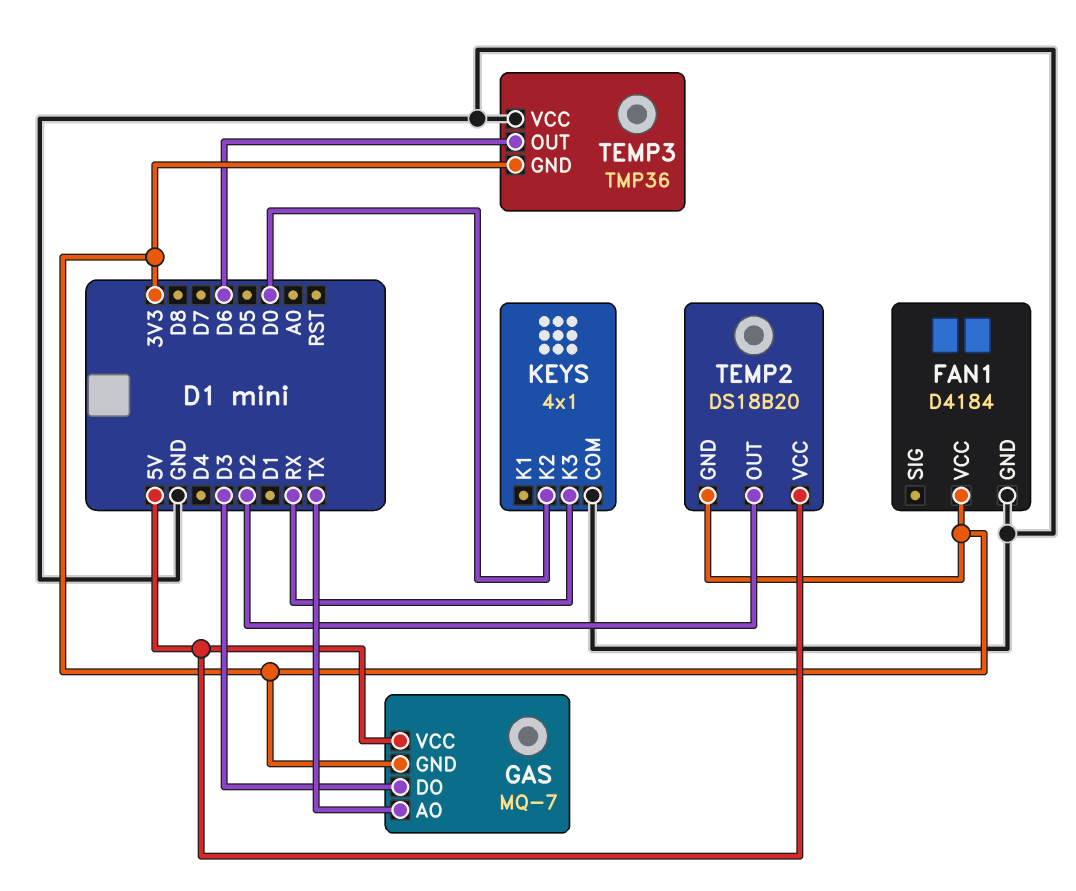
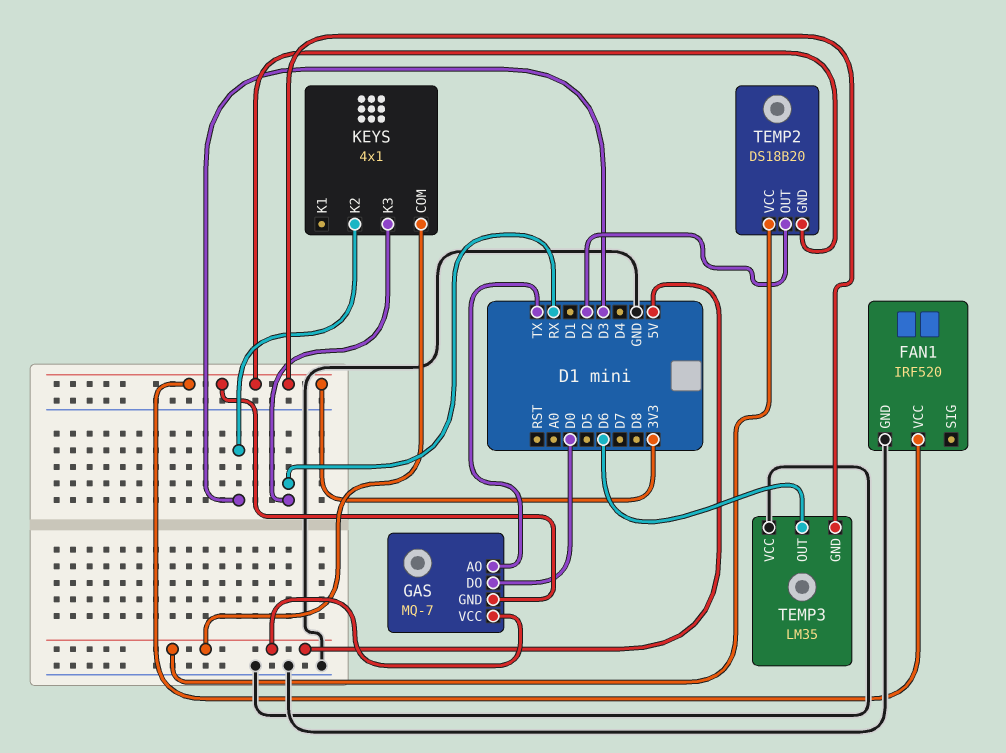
FAN1: D4184 -> IRF520
GAS pin DO: D3 -> D0
KEYS pin COM: GND -> 5V
KEYS pin K2: D0 -> D3
TEMP3: TMP36 -> LM35

